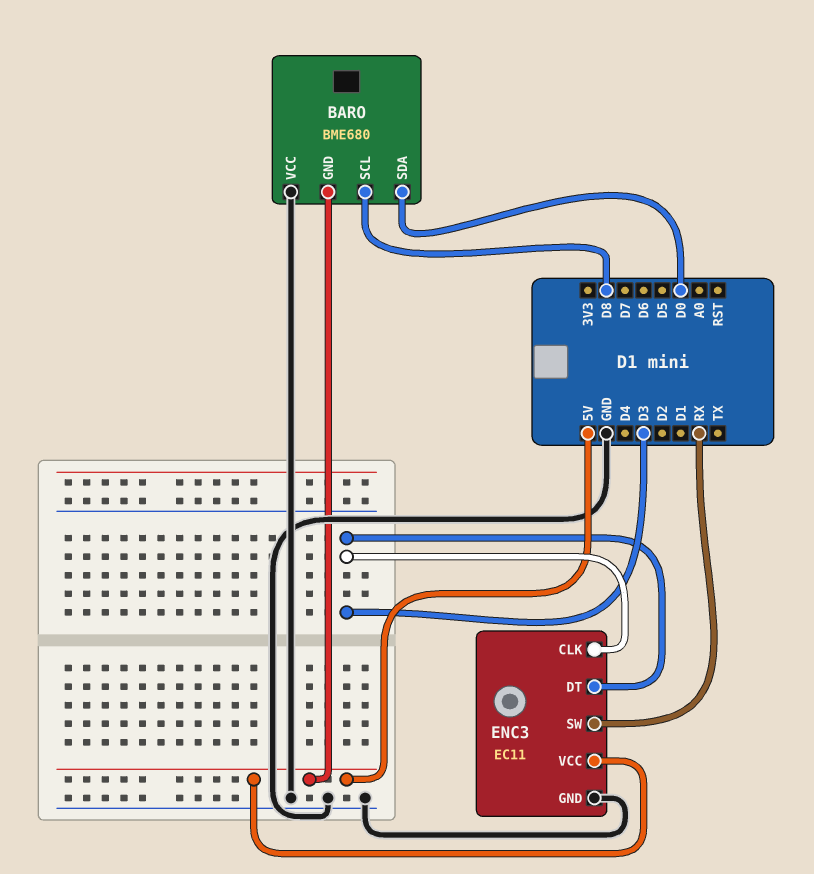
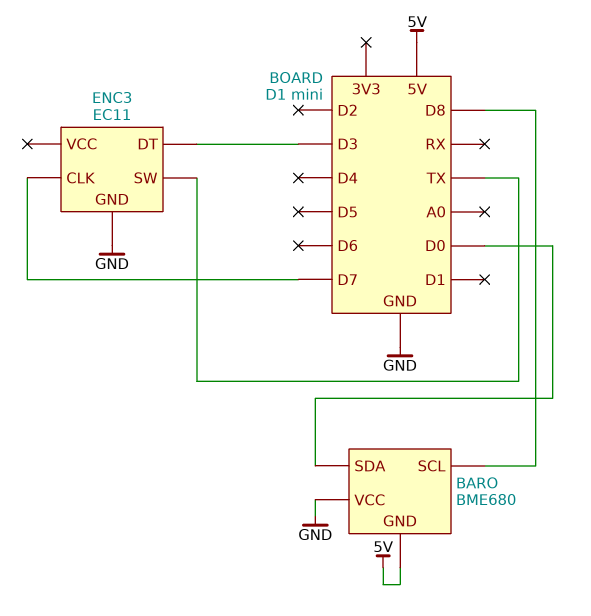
ENC3 pin CLK: D3 -> D7
ENC3 pin SW: RX -> TX
ENC3 pin VCC: 5V -> none

